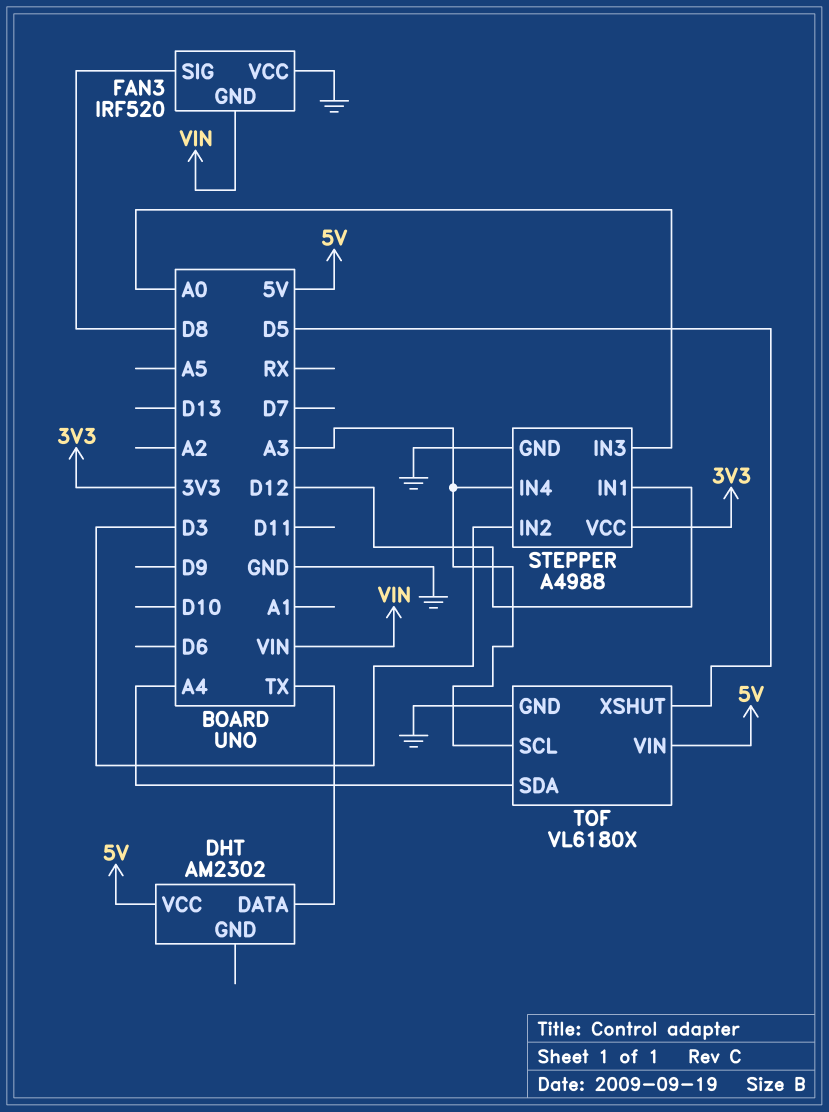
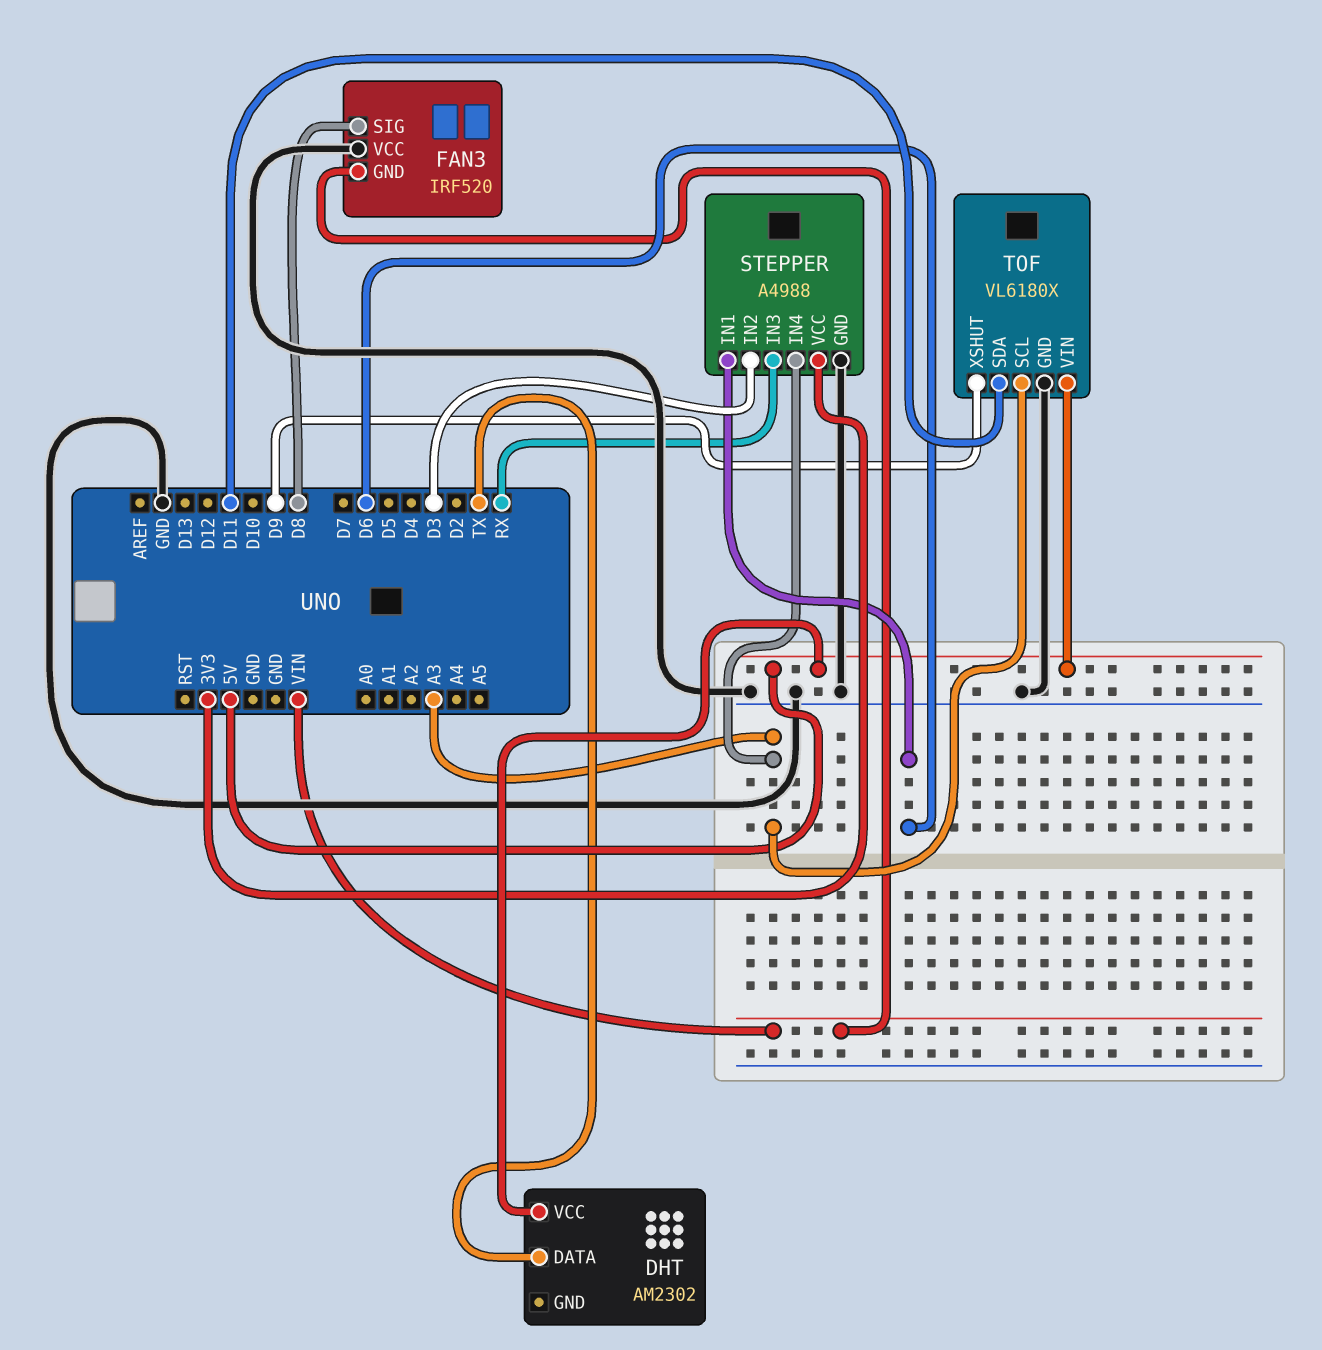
STEPPER pin IN1: D12 -> D6
STEPPER pin IN3: A0 -> RX
TOF pin SDA: A4 -> D11
TOF pin XSHUT: D5 -> D9

